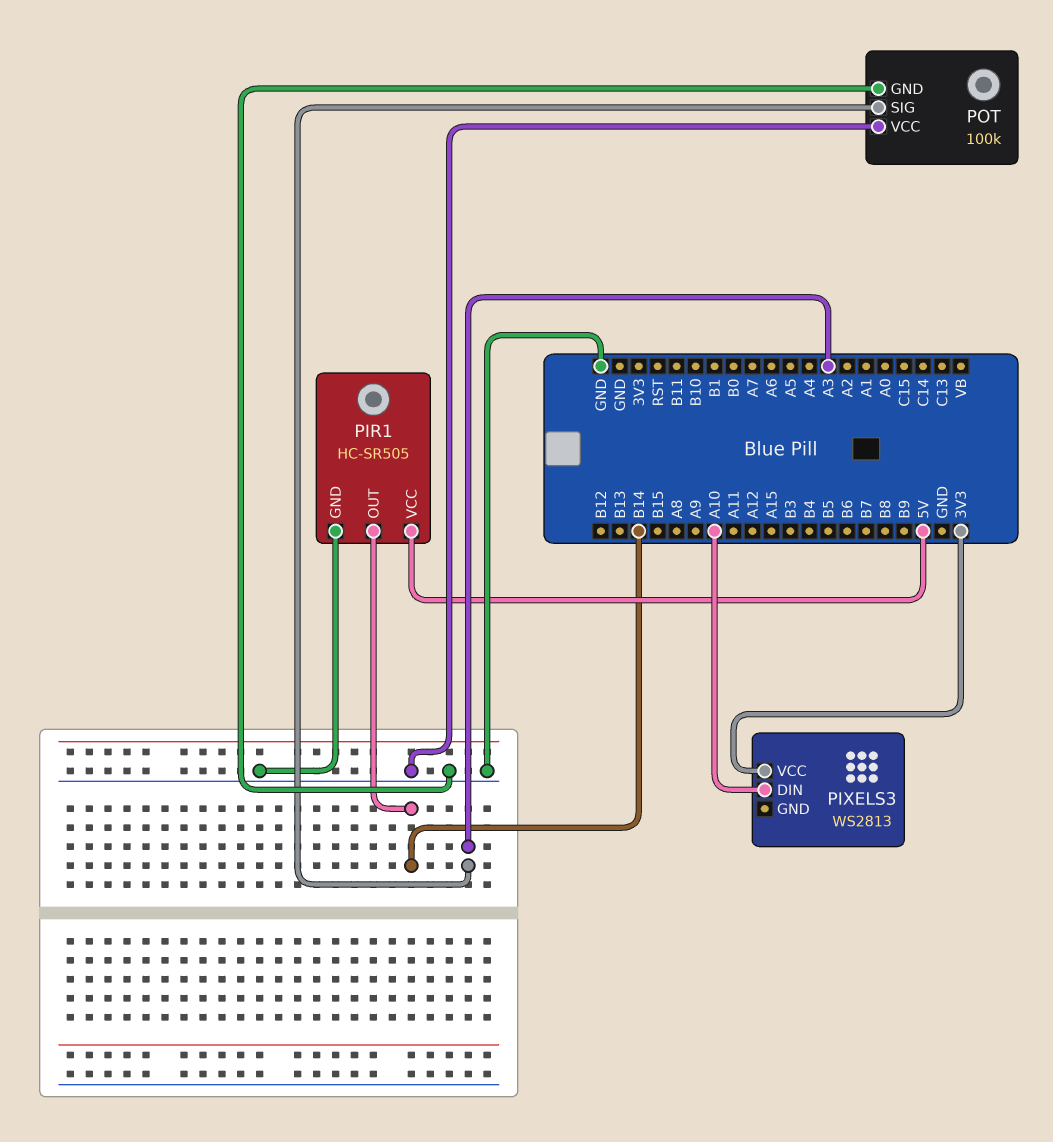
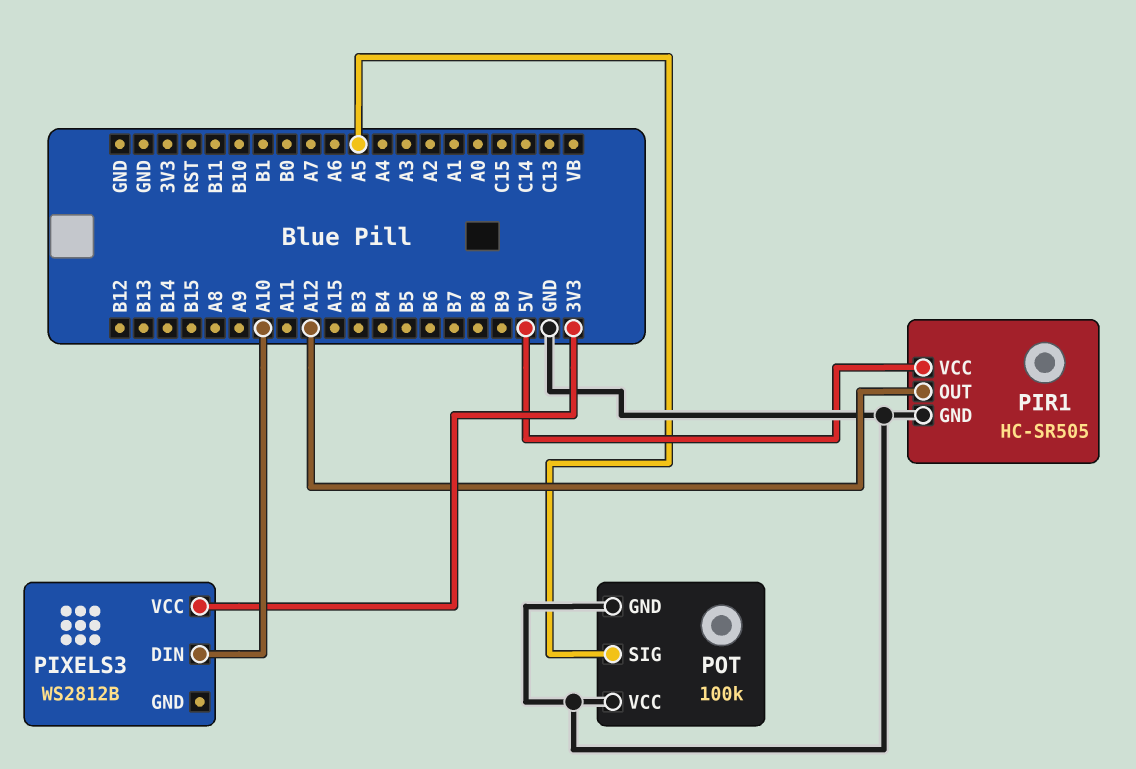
PIR1 pin OUT: B14 -> A12
PIXELS3: WS2813 -> WS2812B
POT pin SIG: A3 -> A5

